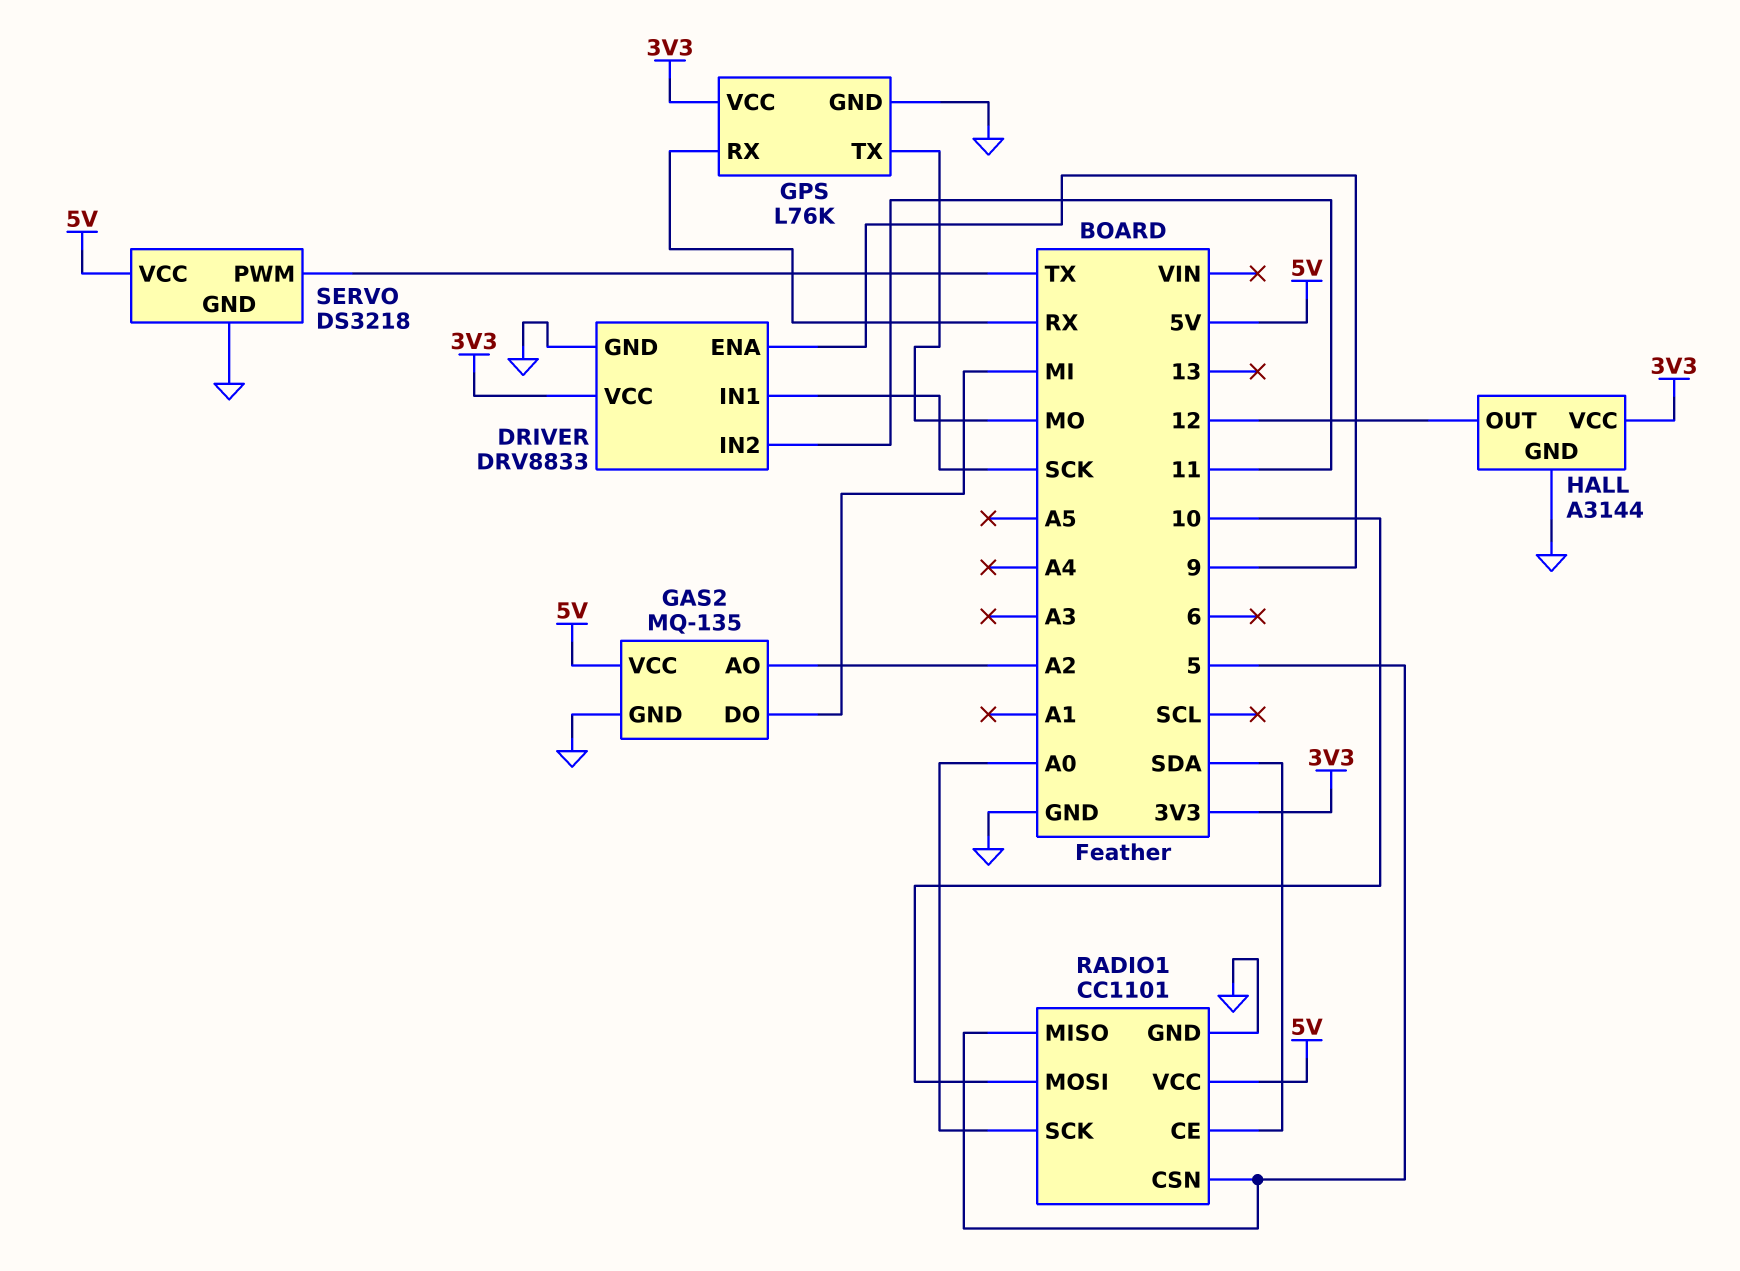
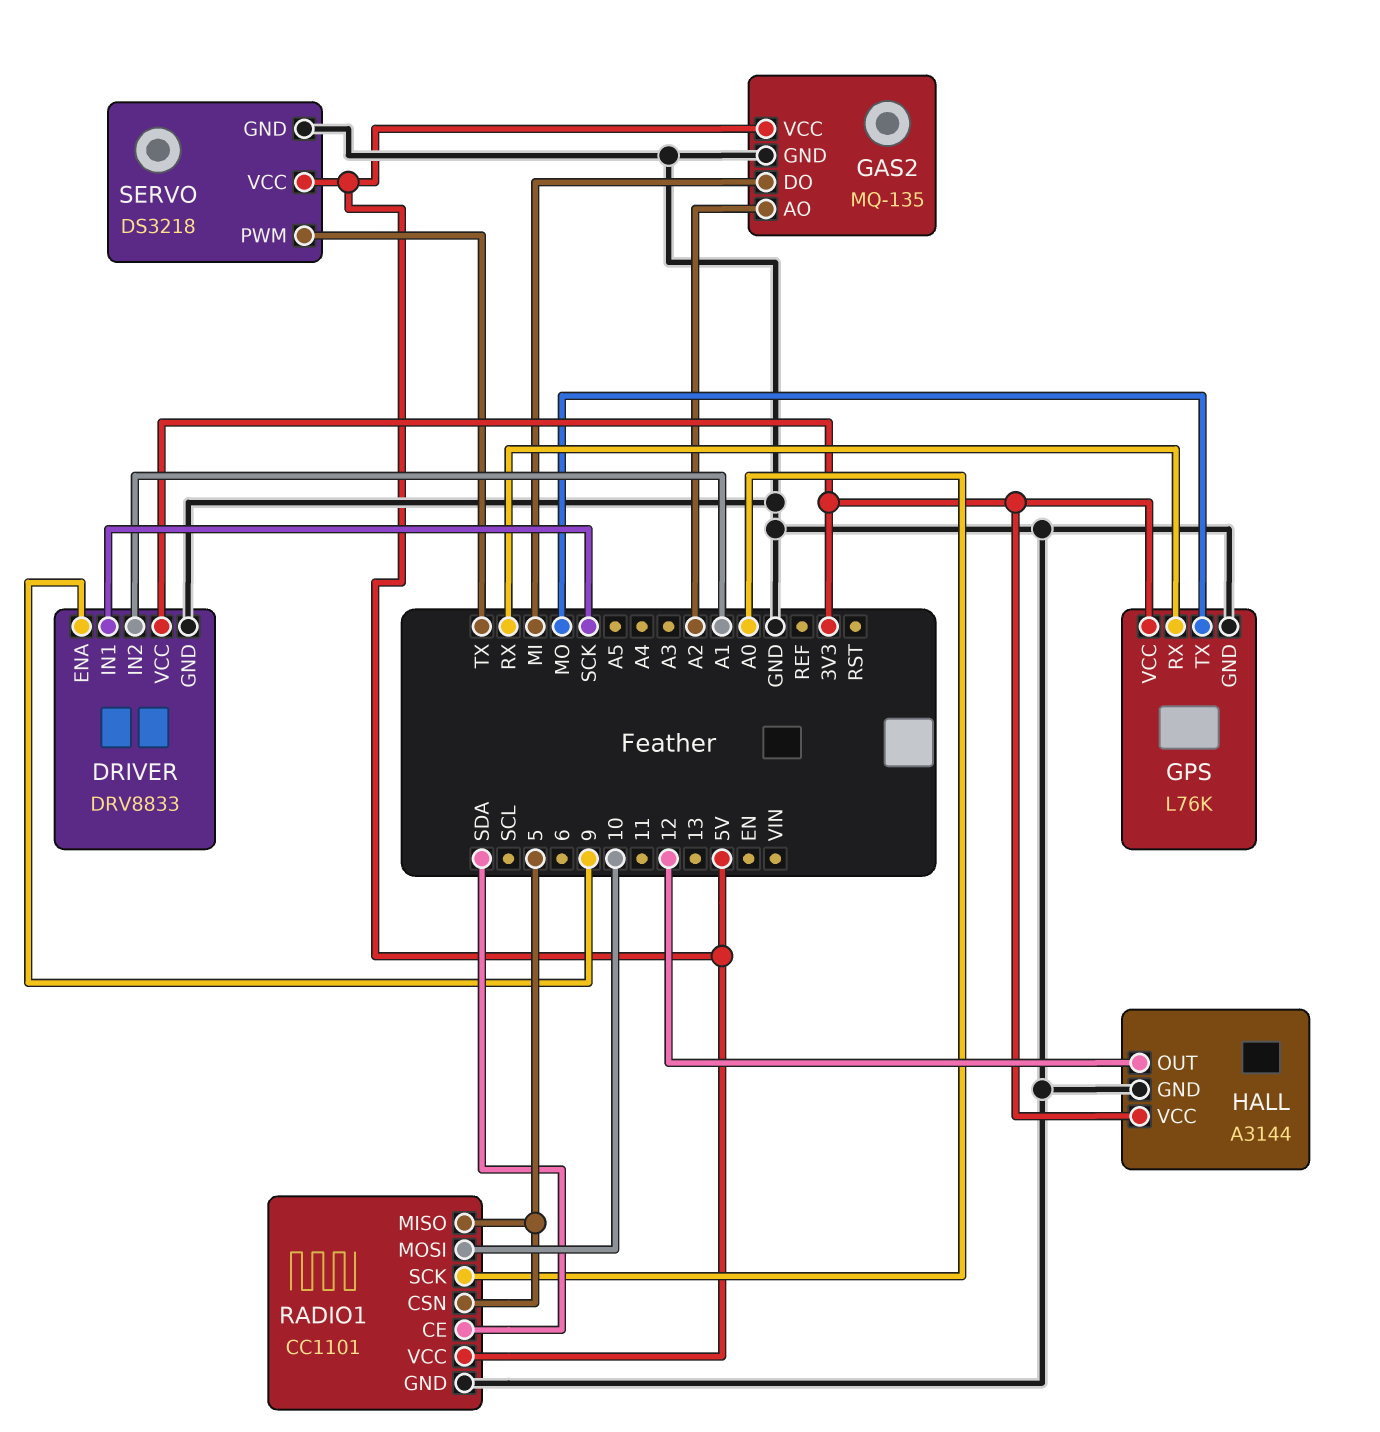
DRIVER pin IN2: 11 -> A1

